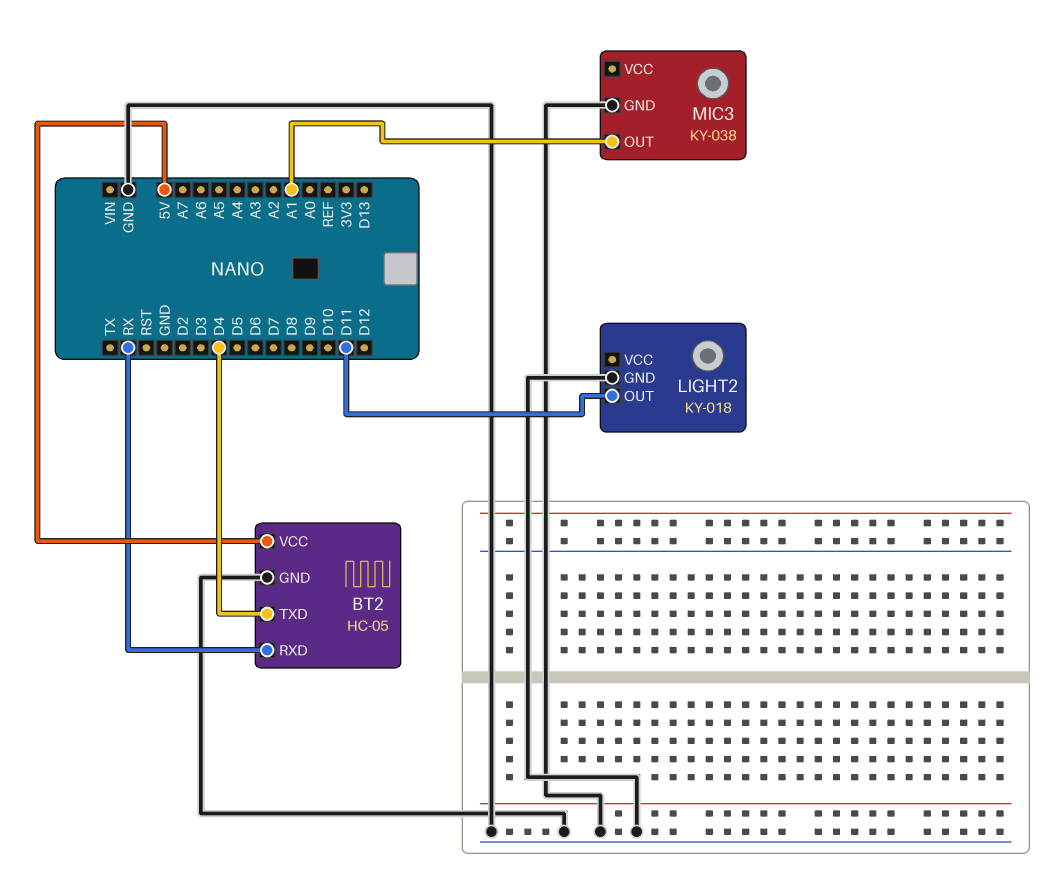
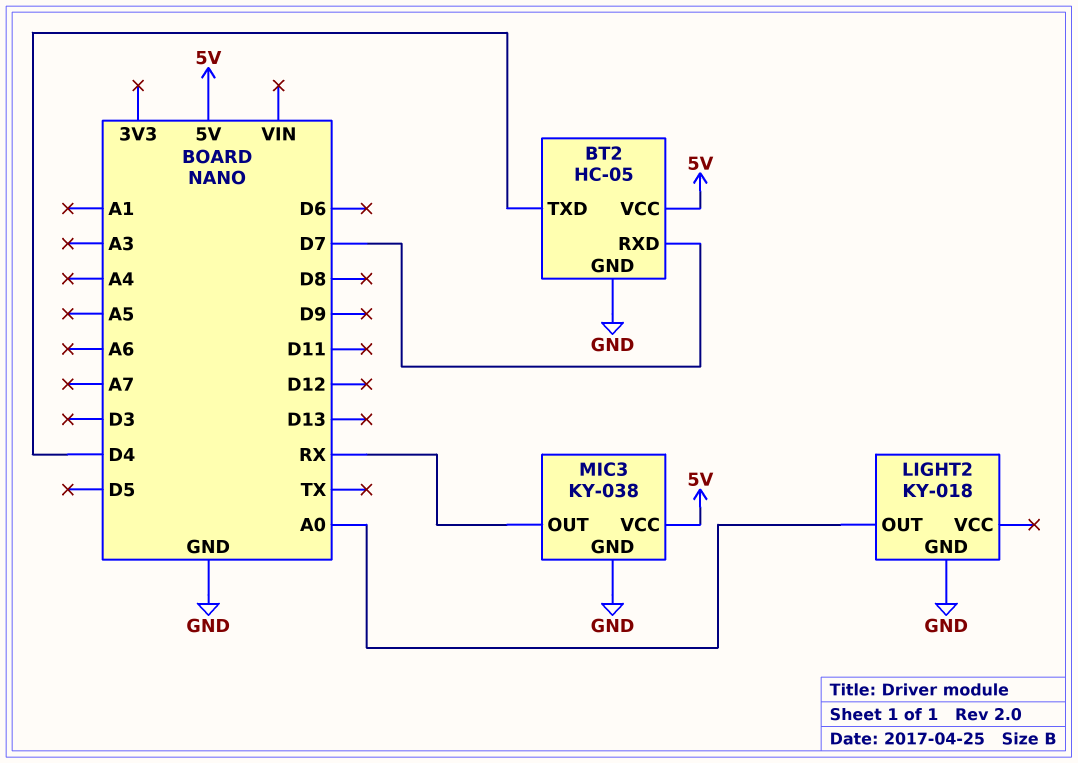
BT2 pin RXD: RX -> D7
LIGHT2 pin OUT: D11 -> A0
MIC3 pin OUT: A1 -> RX
MIC3 pin VCC: none -> 5V

